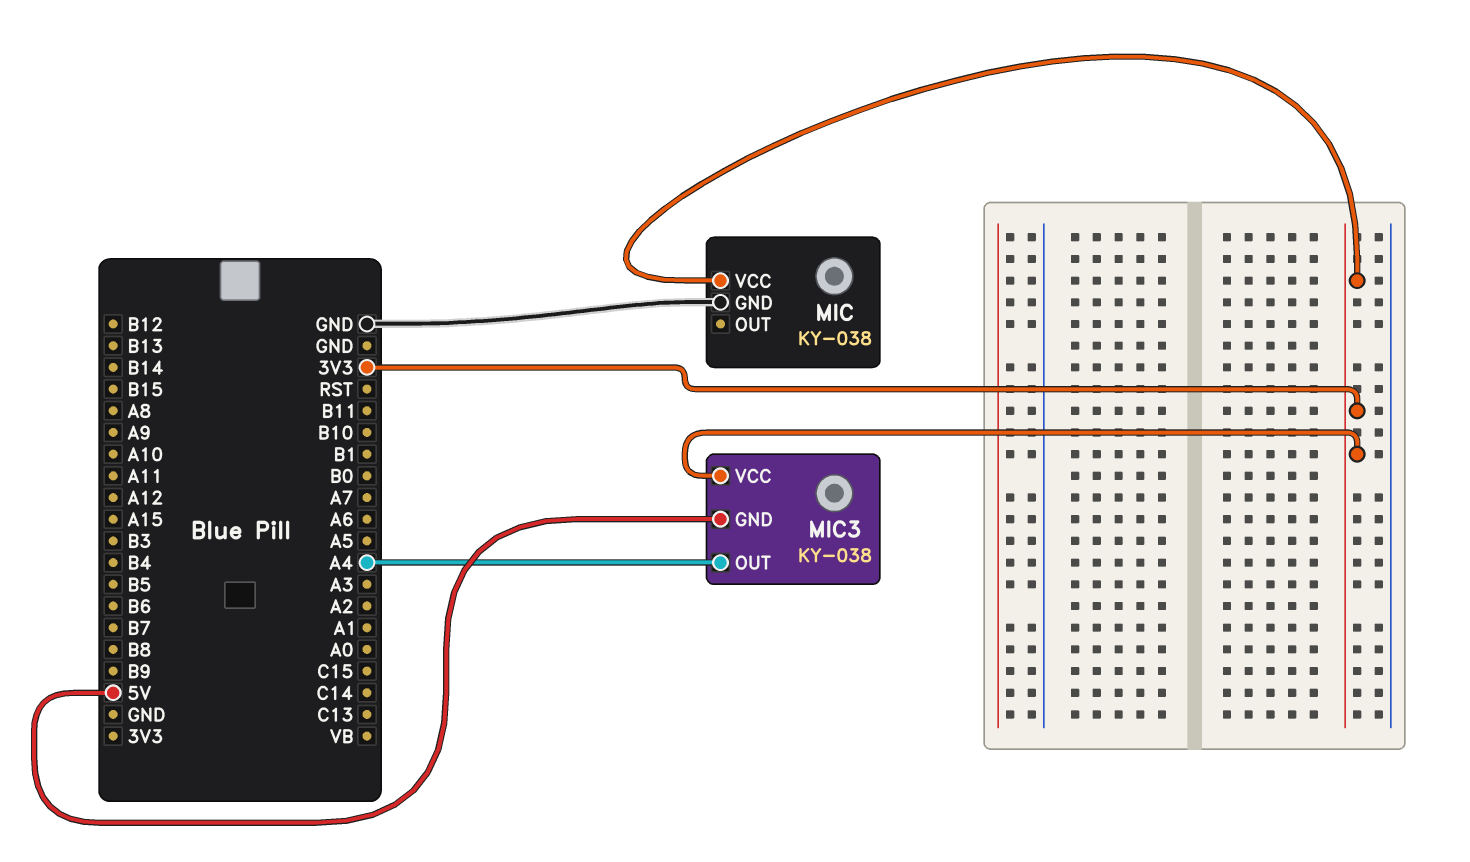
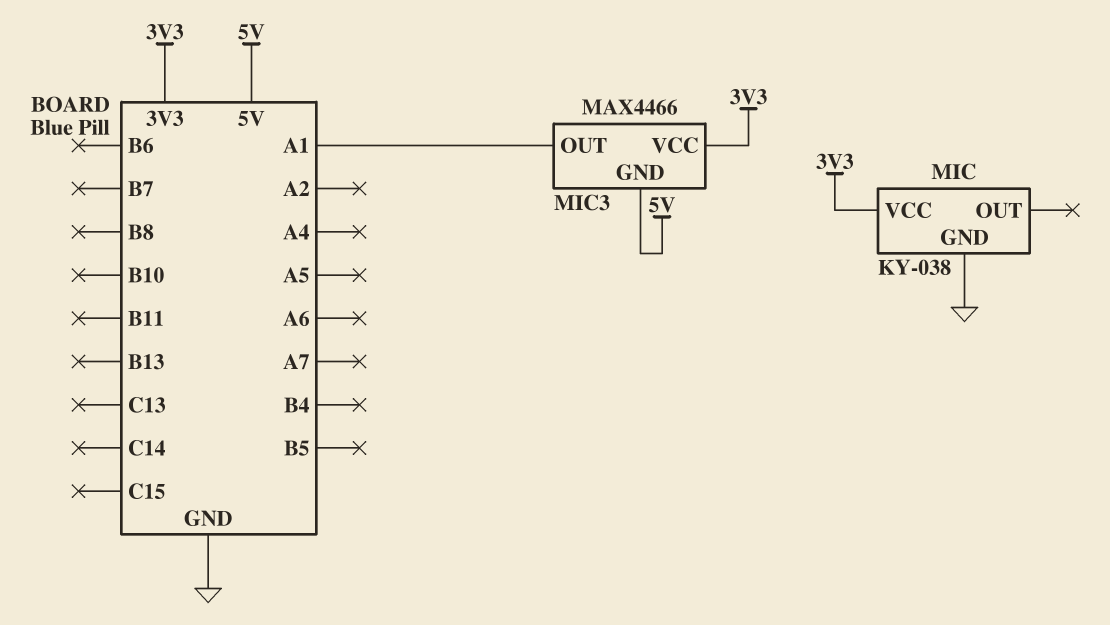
MIC3: KY-038 -> MAX4466
MIC3 pin OUT: A4 -> A1

